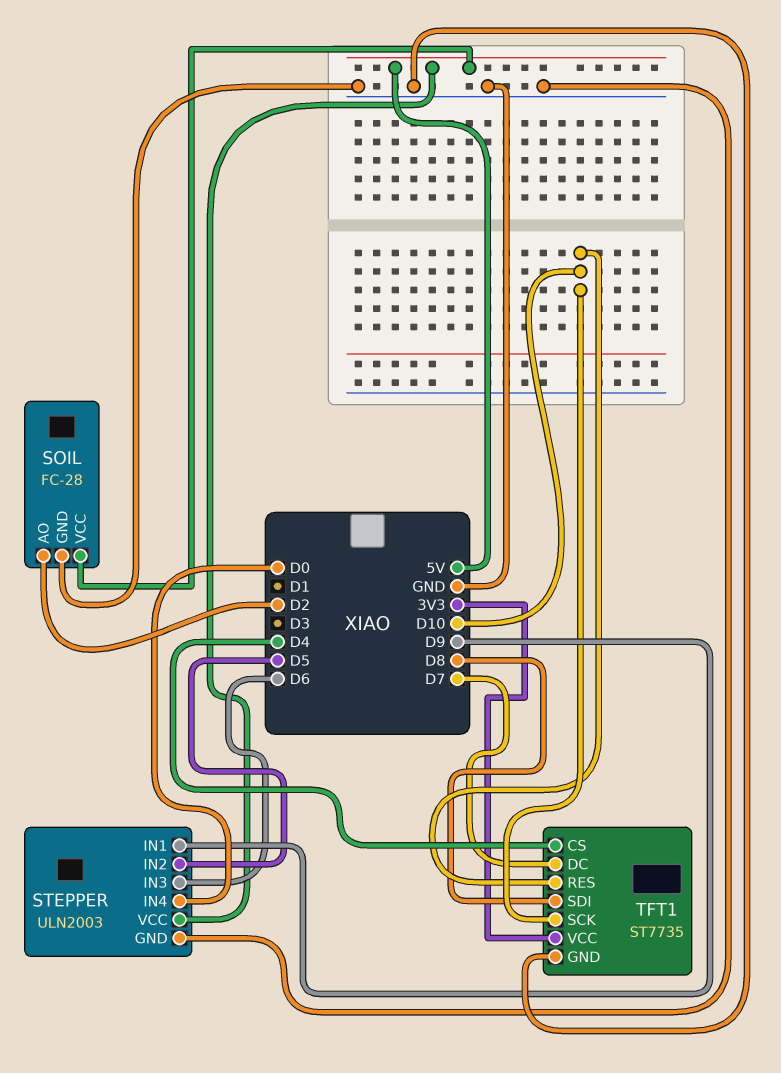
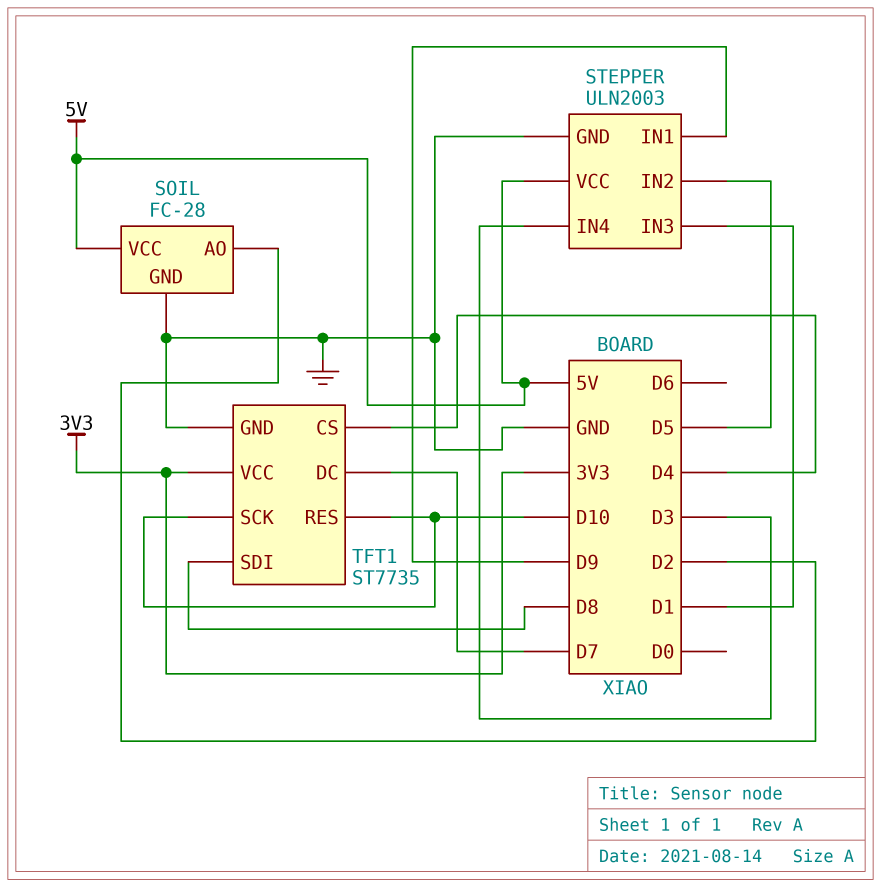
STEPPER pin IN3: D6 -> D1
STEPPER pin IN4: D0 -> D3

